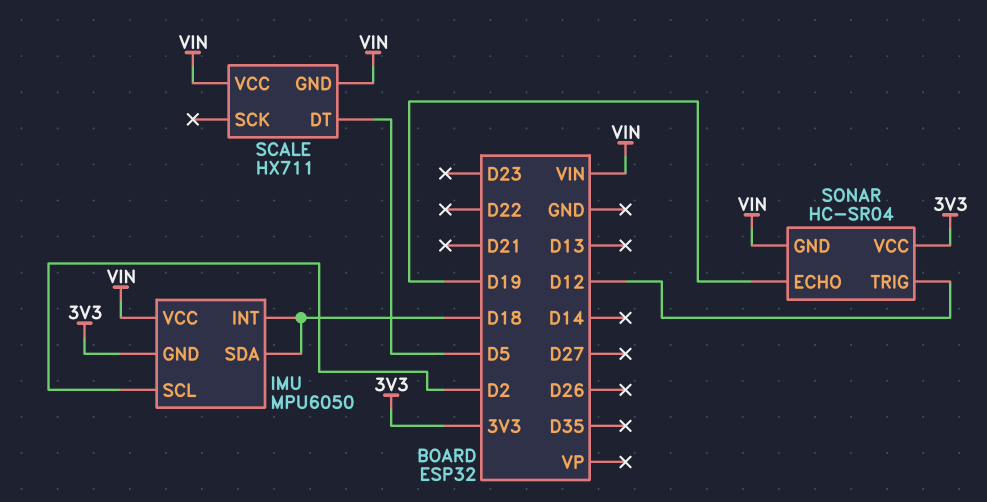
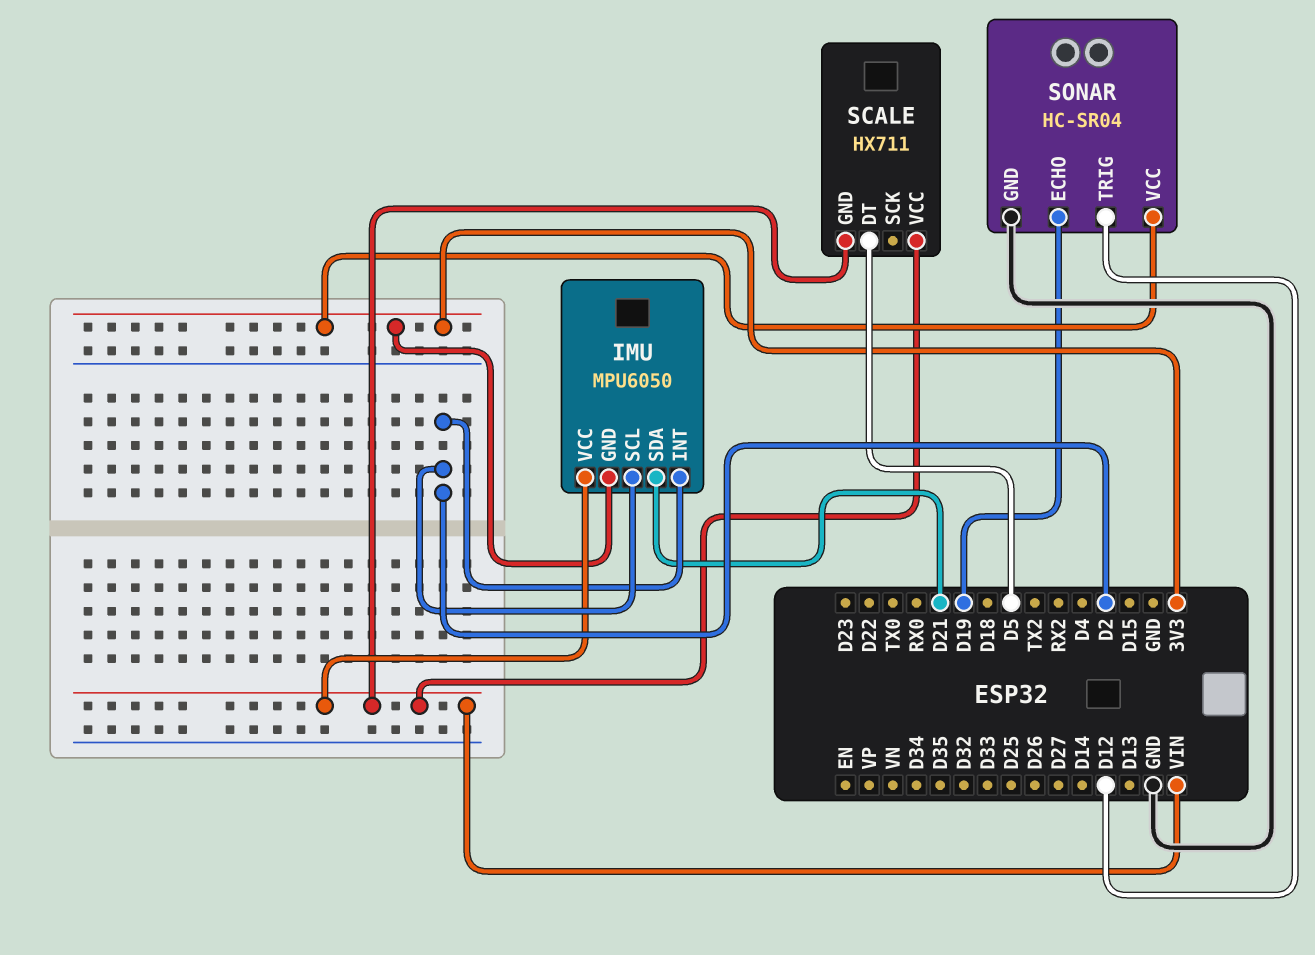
IMU pin INT: D18 -> D2
IMU pin SDA: D18 -> D21
SONAR pin GND: VIN -> GND

